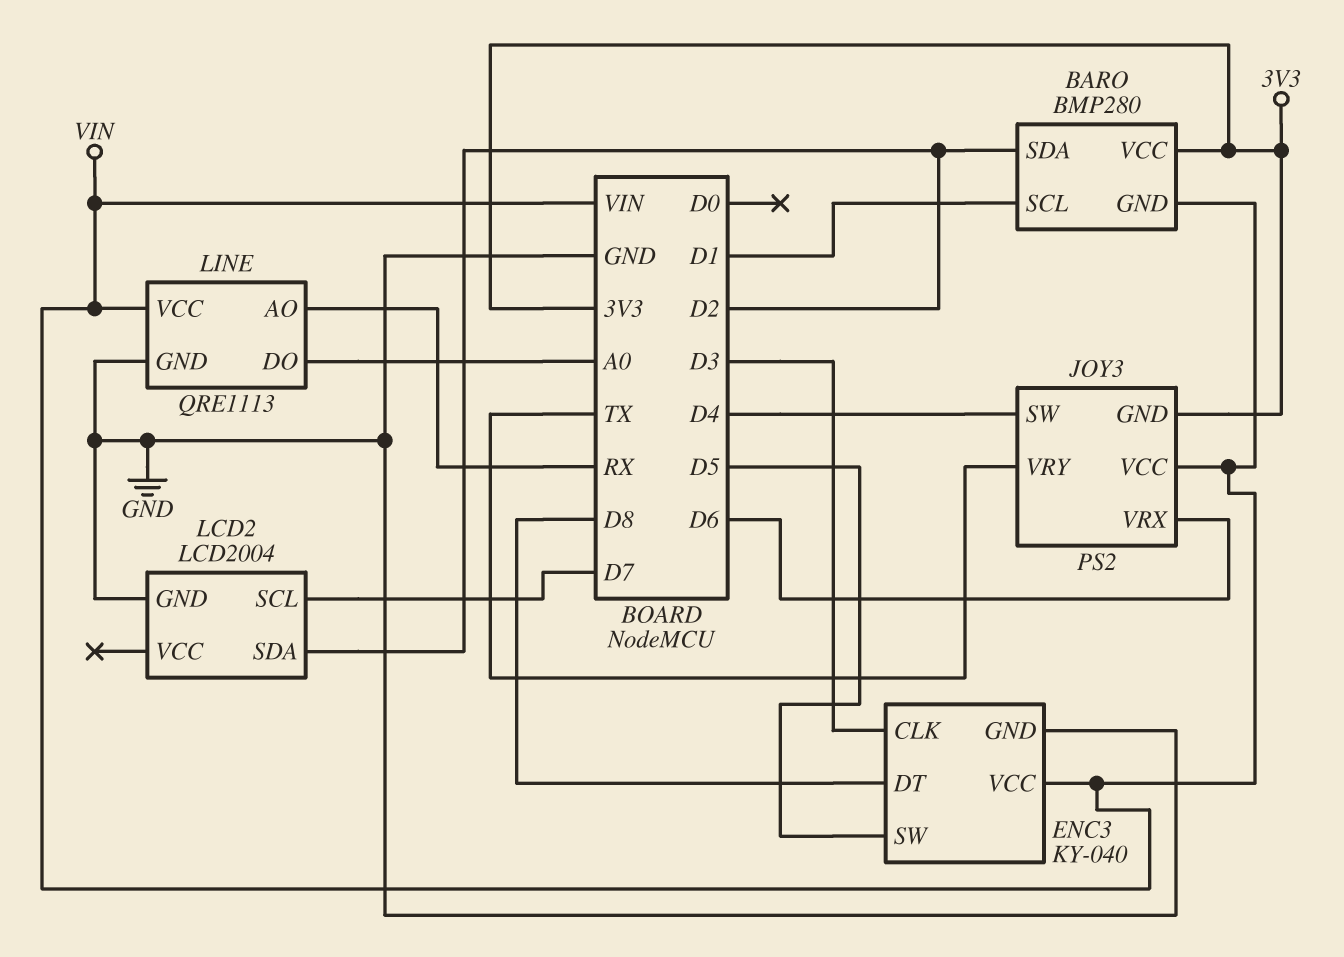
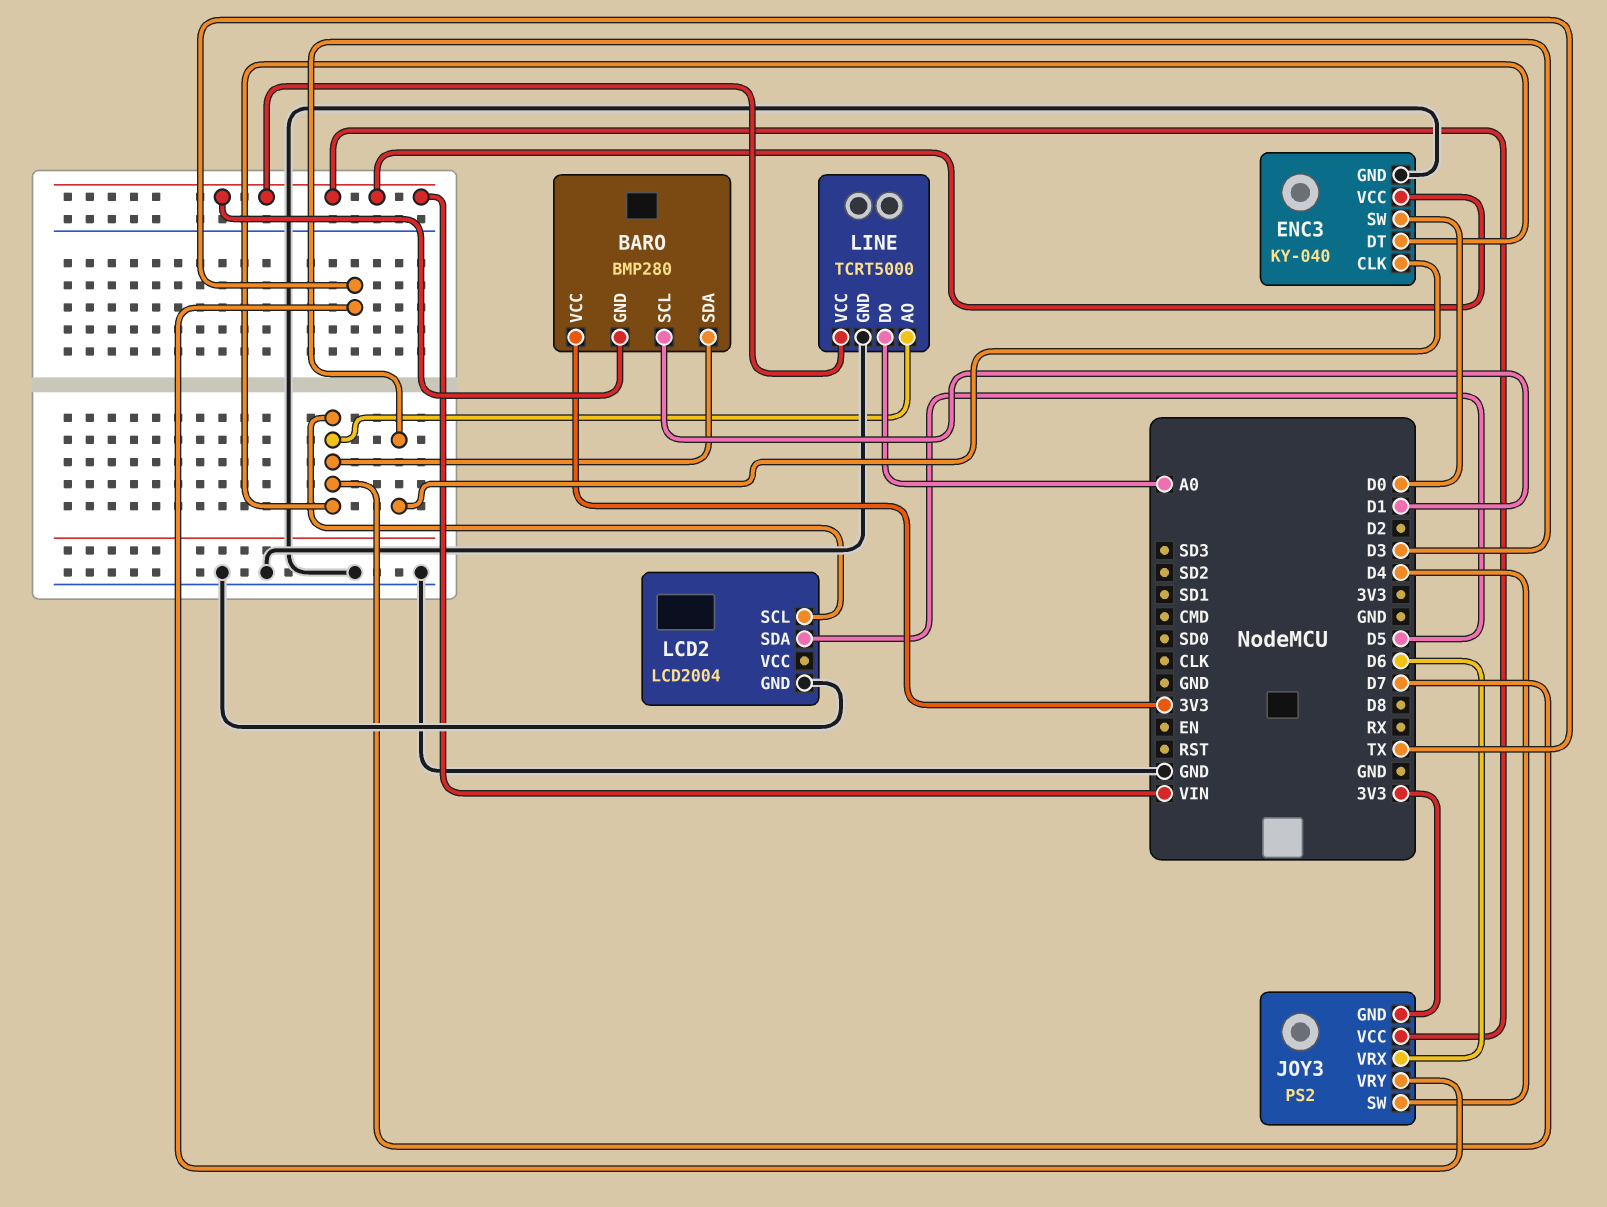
BARO pin SDA: D2 -> D7
ENC3 pin DT: D8 -> D7
ENC3 pin SW: D5 -> D0
LCD2 pin SDA: D2 -> D5
LINE: QRE1113 -> TCRT5000
LINE pin AO: RX -> D7

